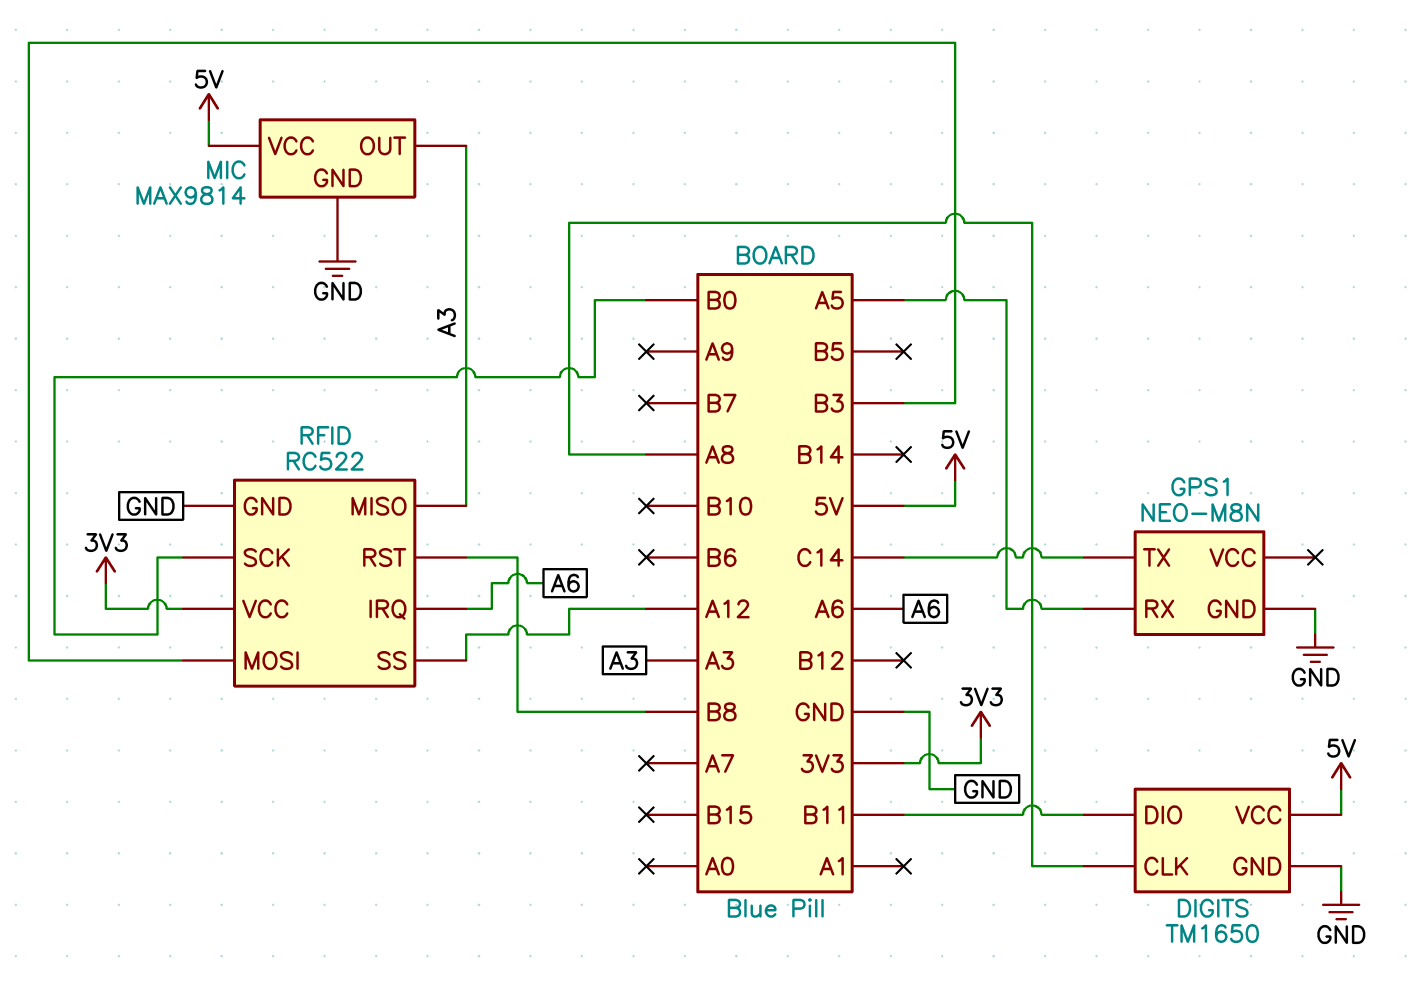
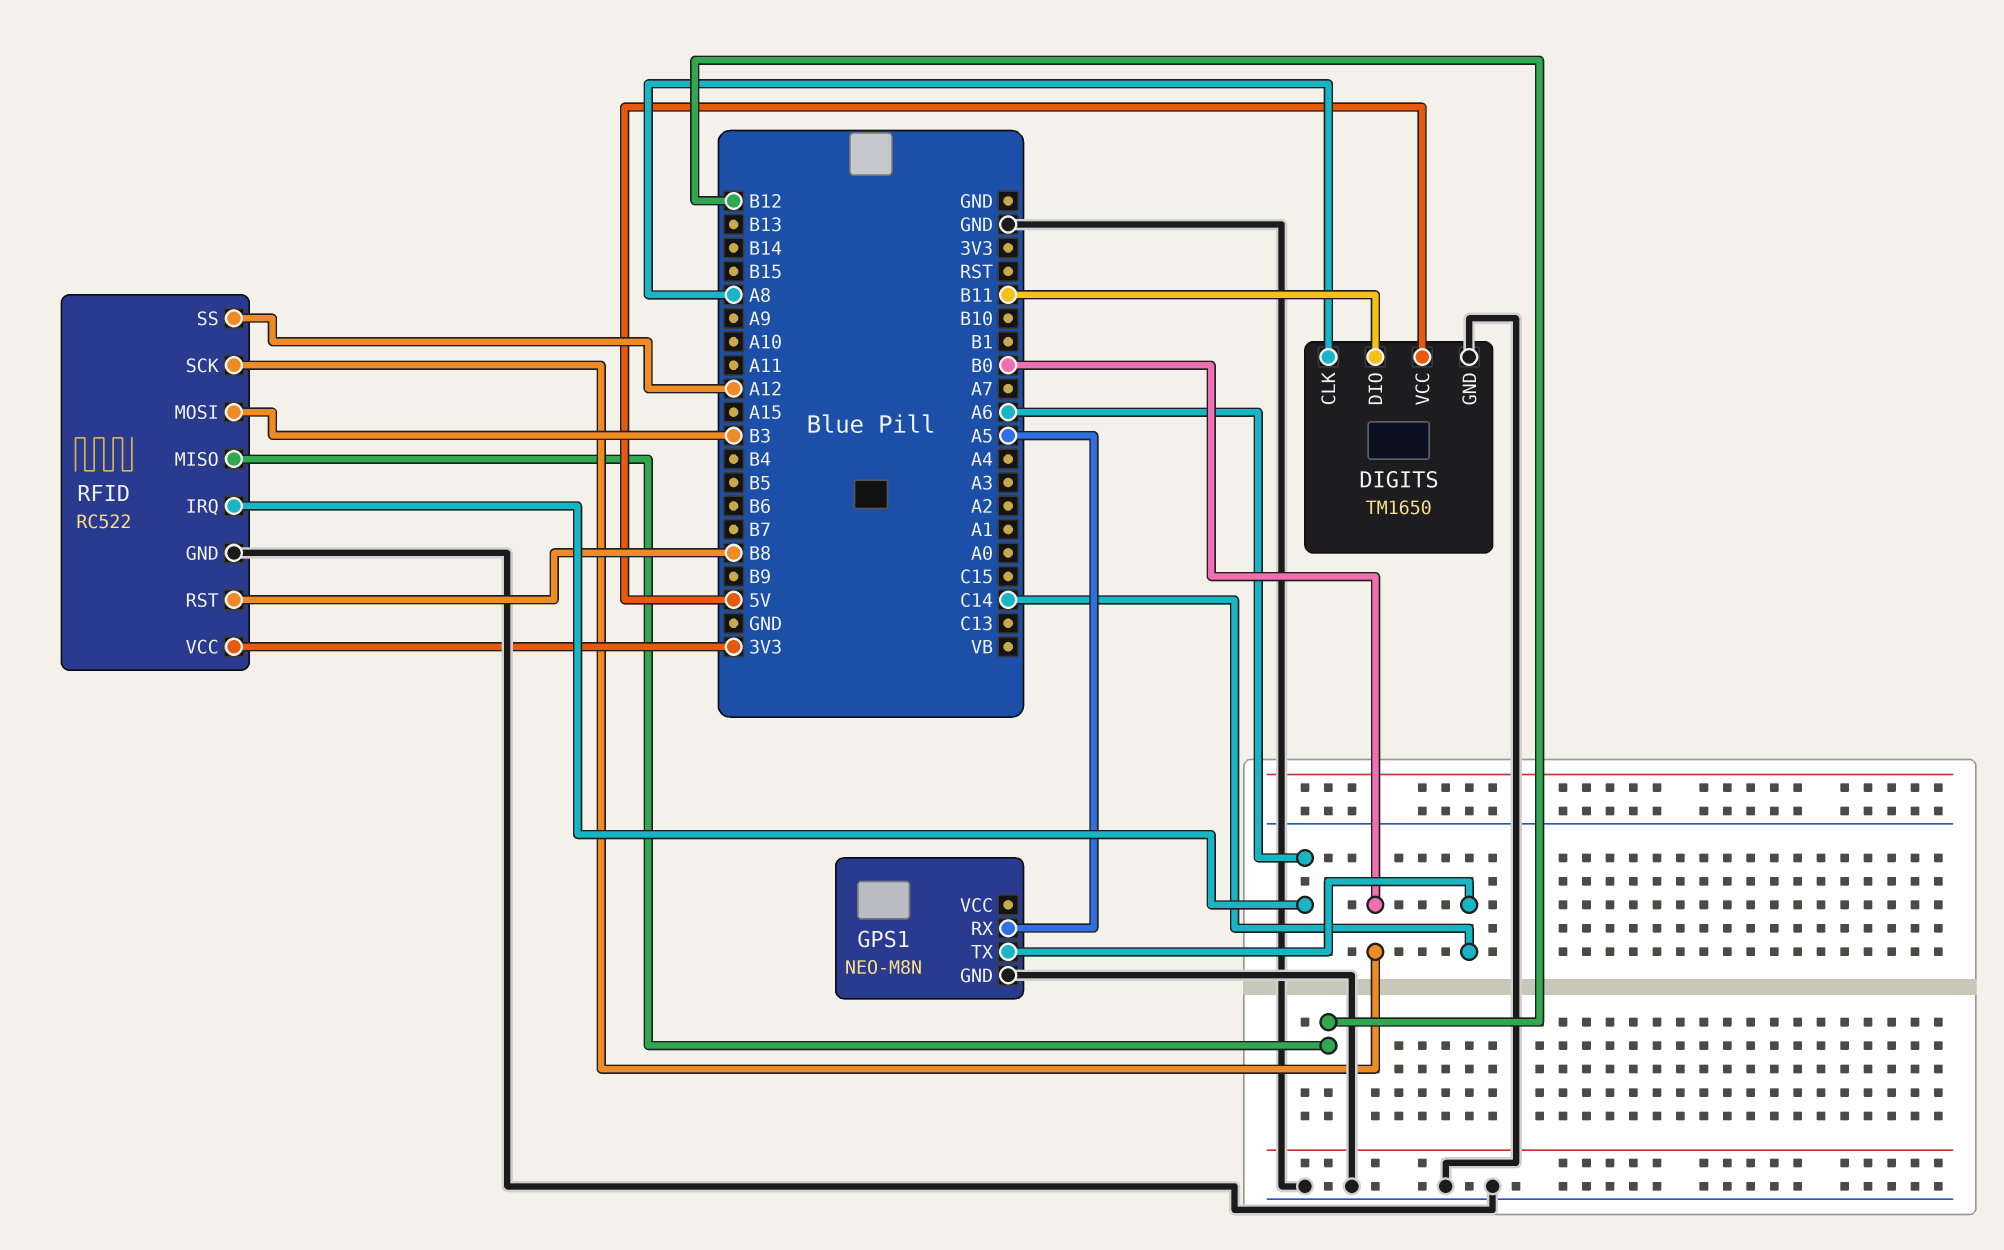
MIC: MAX9814 -> none
MIC pin GND: GND -> none
MIC pin OUT: A3 -> none
MIC pin VCC: 5V -> none
RFID pin MISO: A3 -> B12

